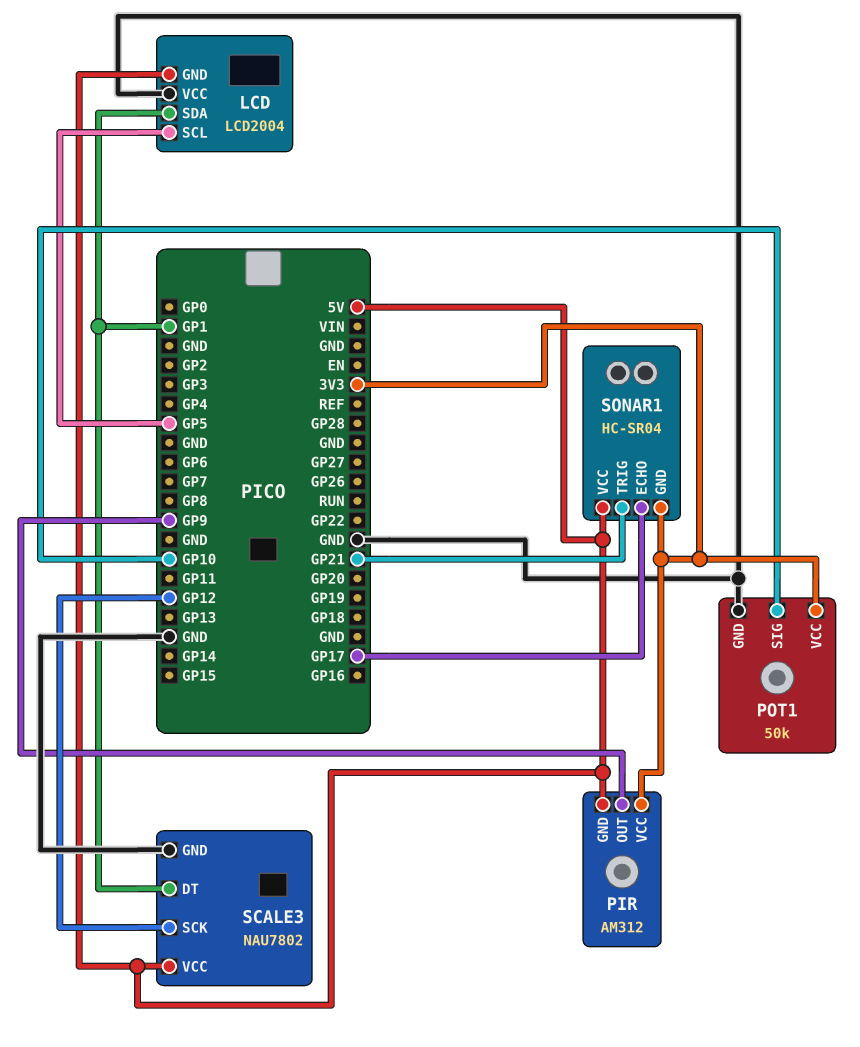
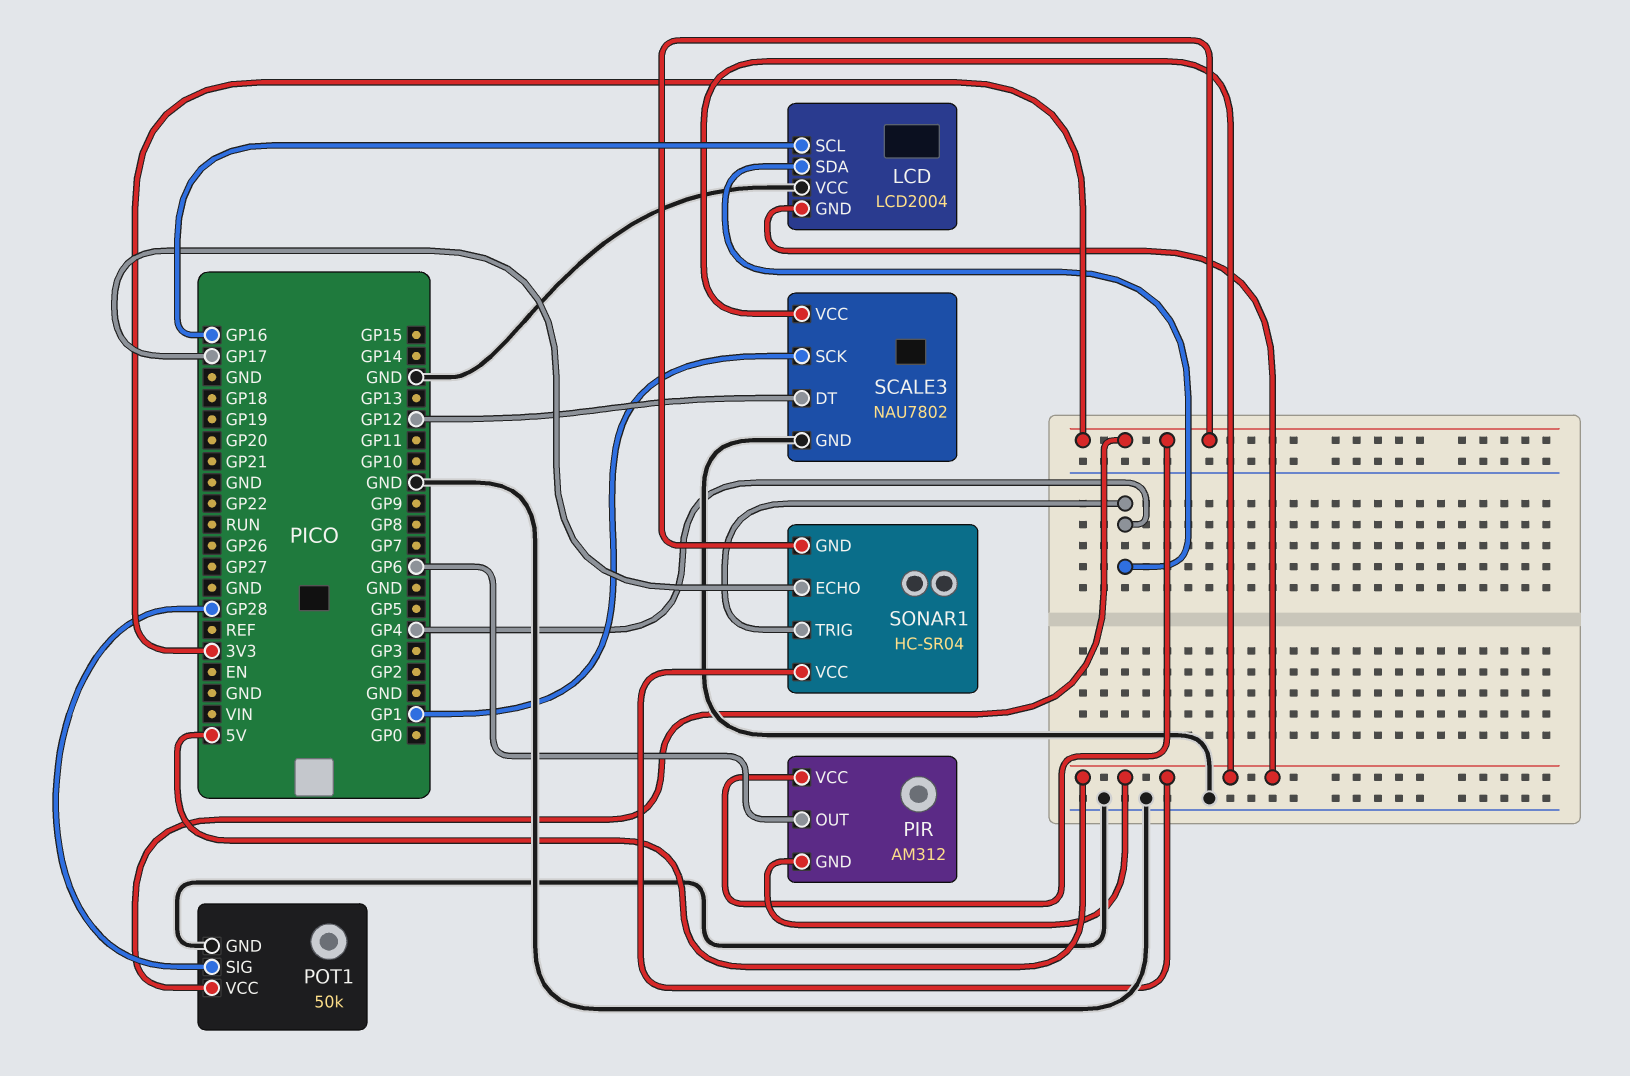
LCD pin SCL: GP5 -> GP16
LCD pin SDA: GP1 -> GP4
PIR pin OUT: GP9 -> GP6
POT1 pin SIG: GP10 -> GP28
SCALE3 pin DT: GP1 -> GP12
SCALE3 pin SCK: GP12 -> GP1
SONAR1 pin TRIG: GP21 -> GP4

